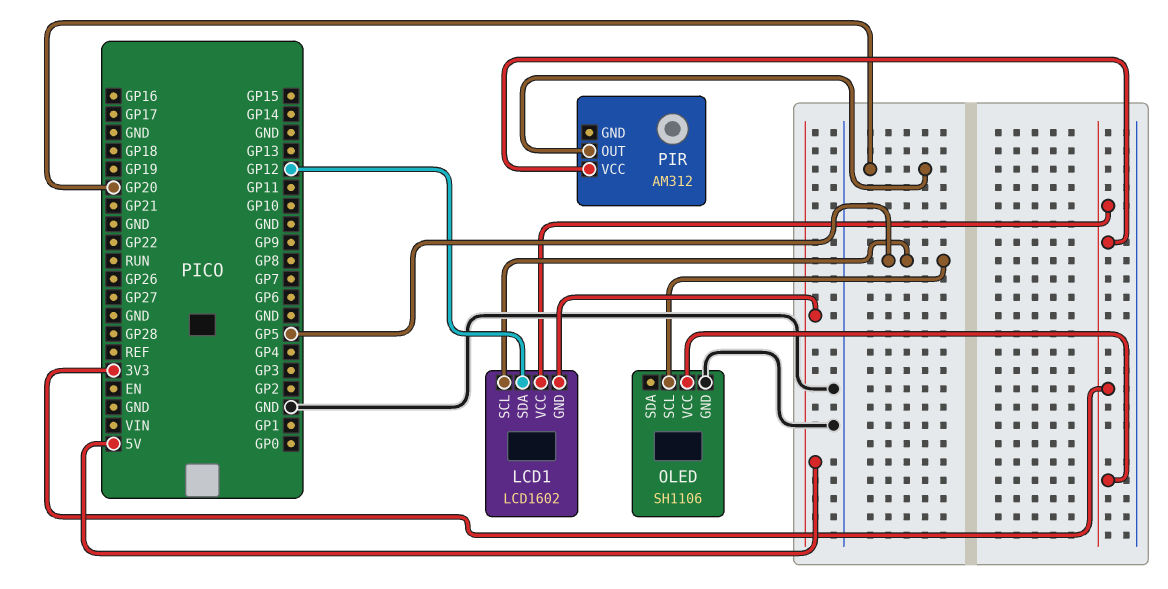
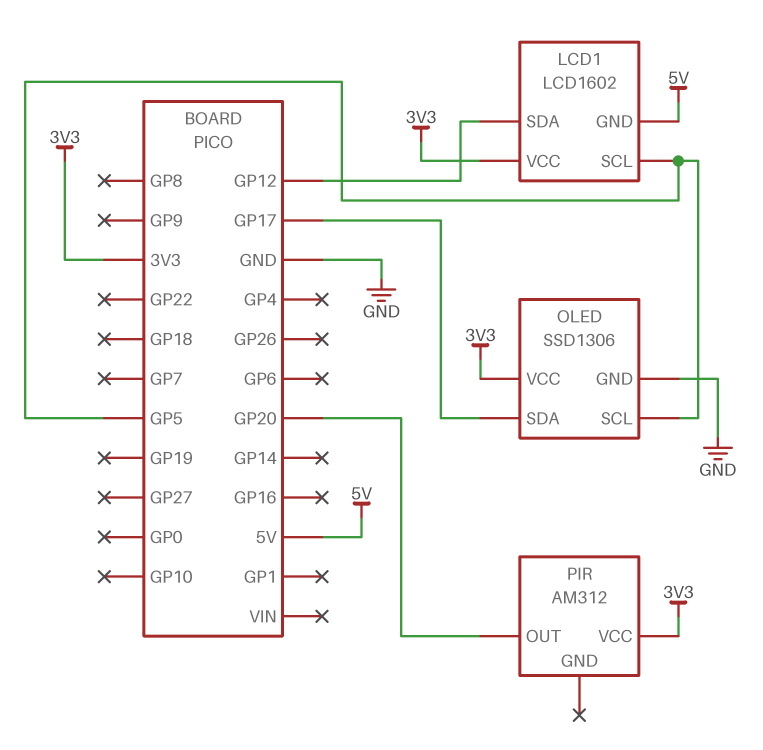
OLED: SH1106 -> SSD1306
OLED pin SDA: none -> GP17

